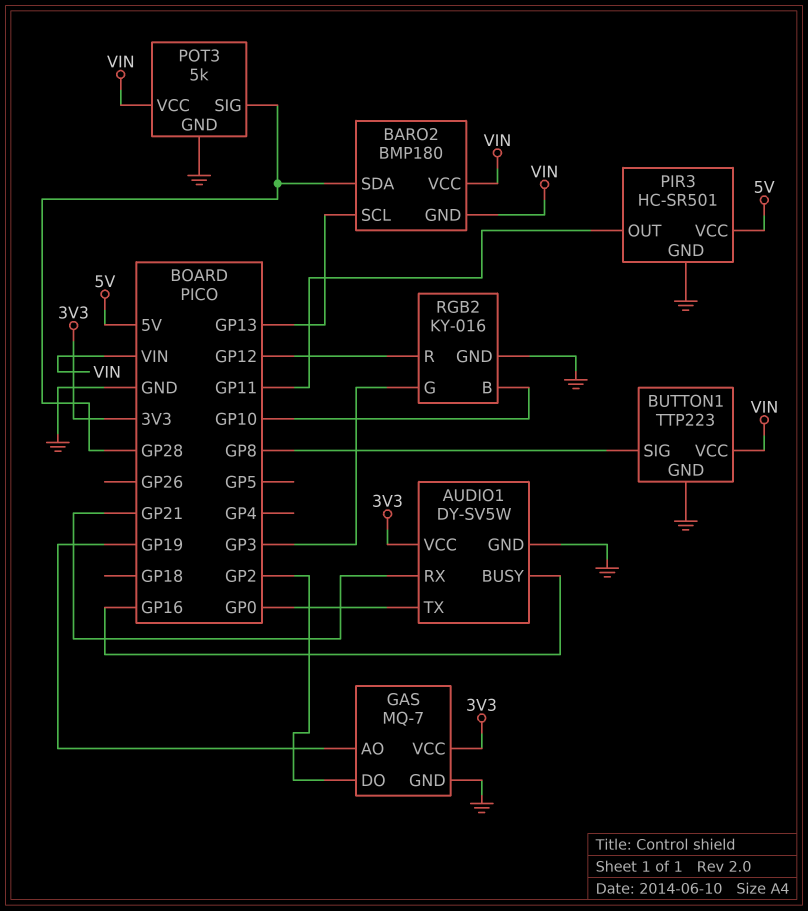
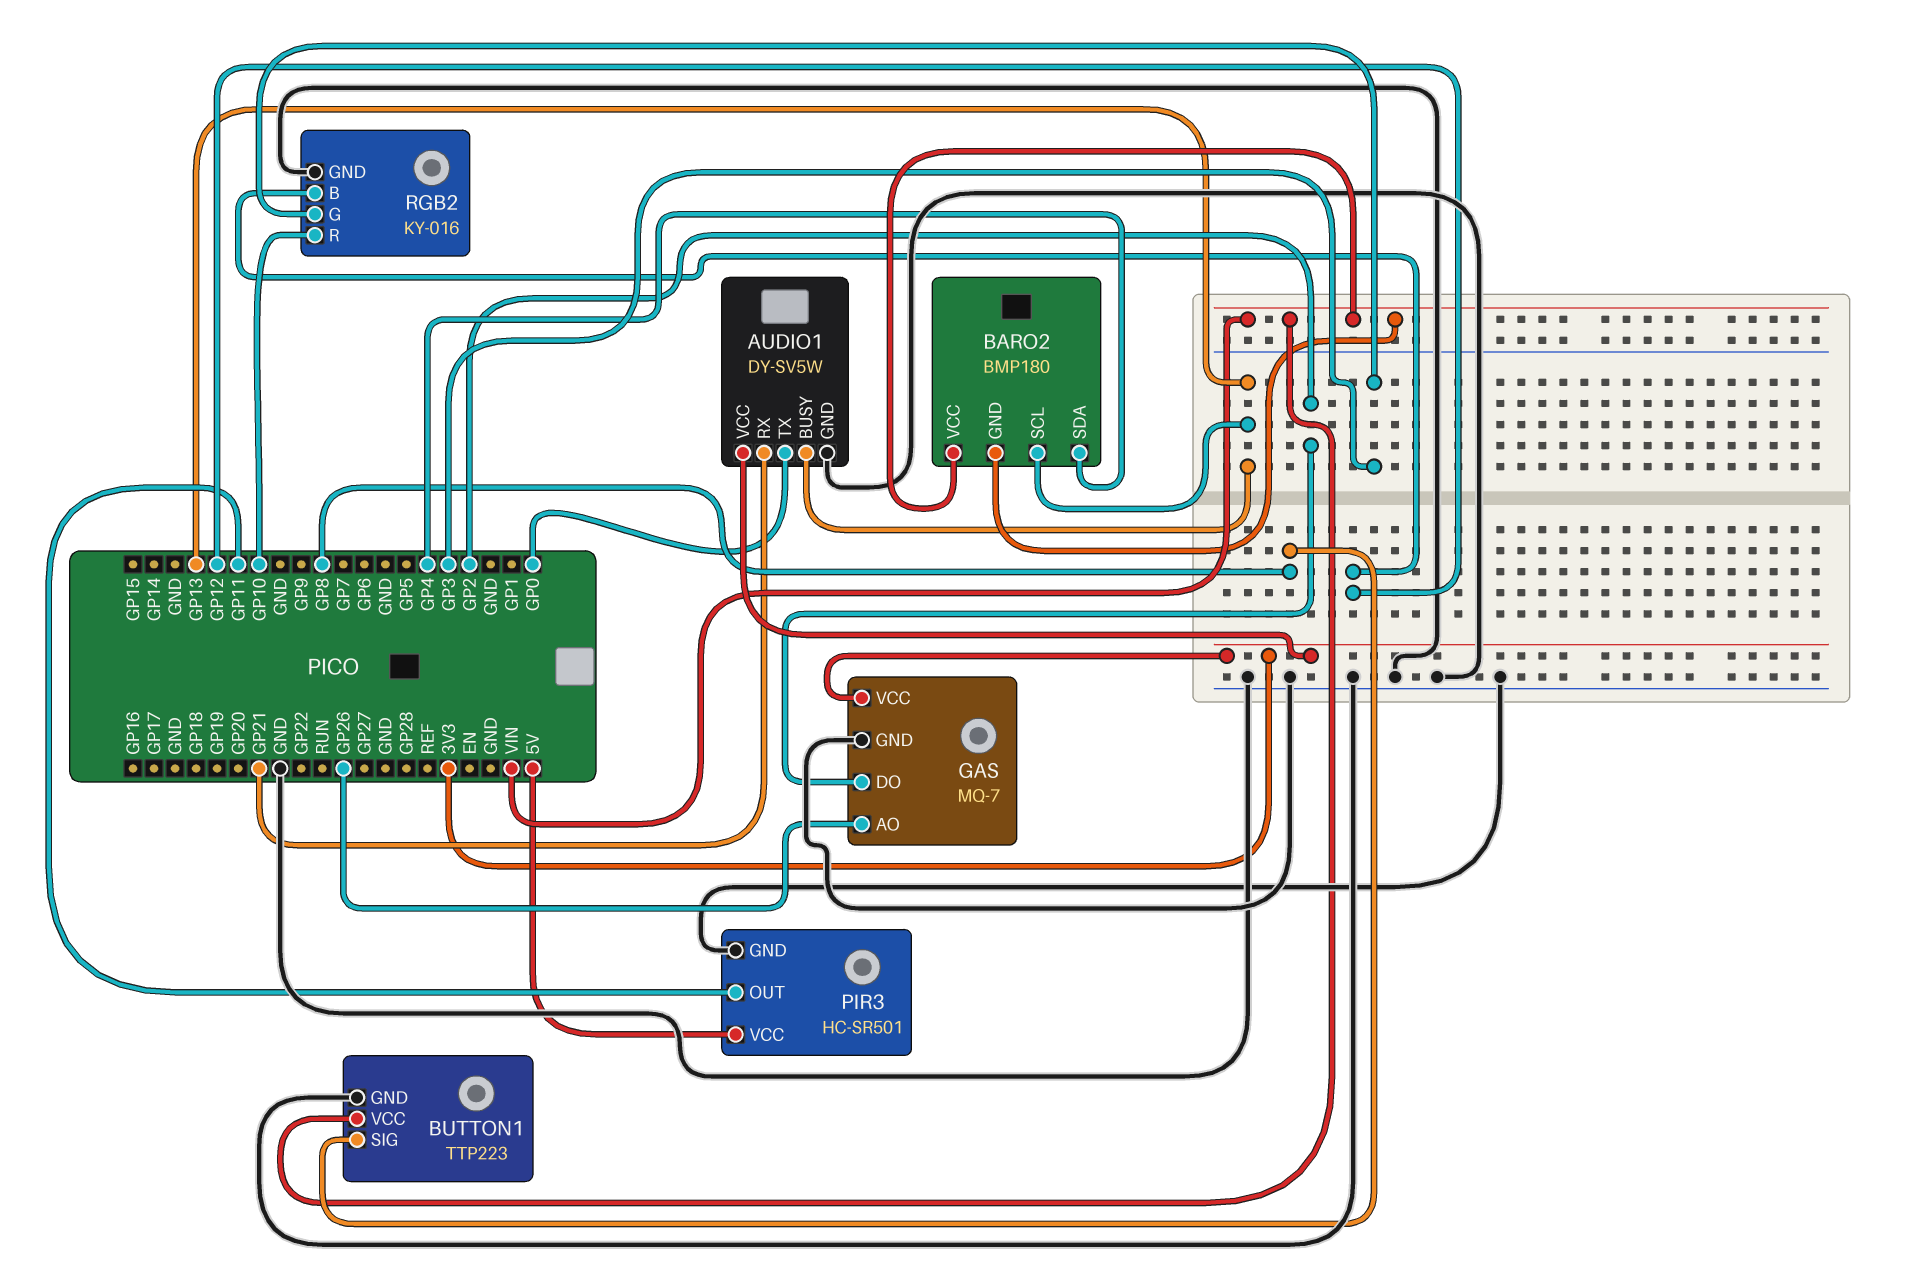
AUDIO1 pin BUSY: GP16 -> GP13
BARO2 pin SDA: GP28 -> GP4
GAS pin AO: GP19 -> GP26
POT3: 5k -> none
POT3 pin GND: GND -> none
POT3 pin SIG: GP28 -> none
POT3 pin VCC: VIN -> none
RGB2 pin B: GP10 -> GP12
RGB2 pin R: GP12 -> GP10

